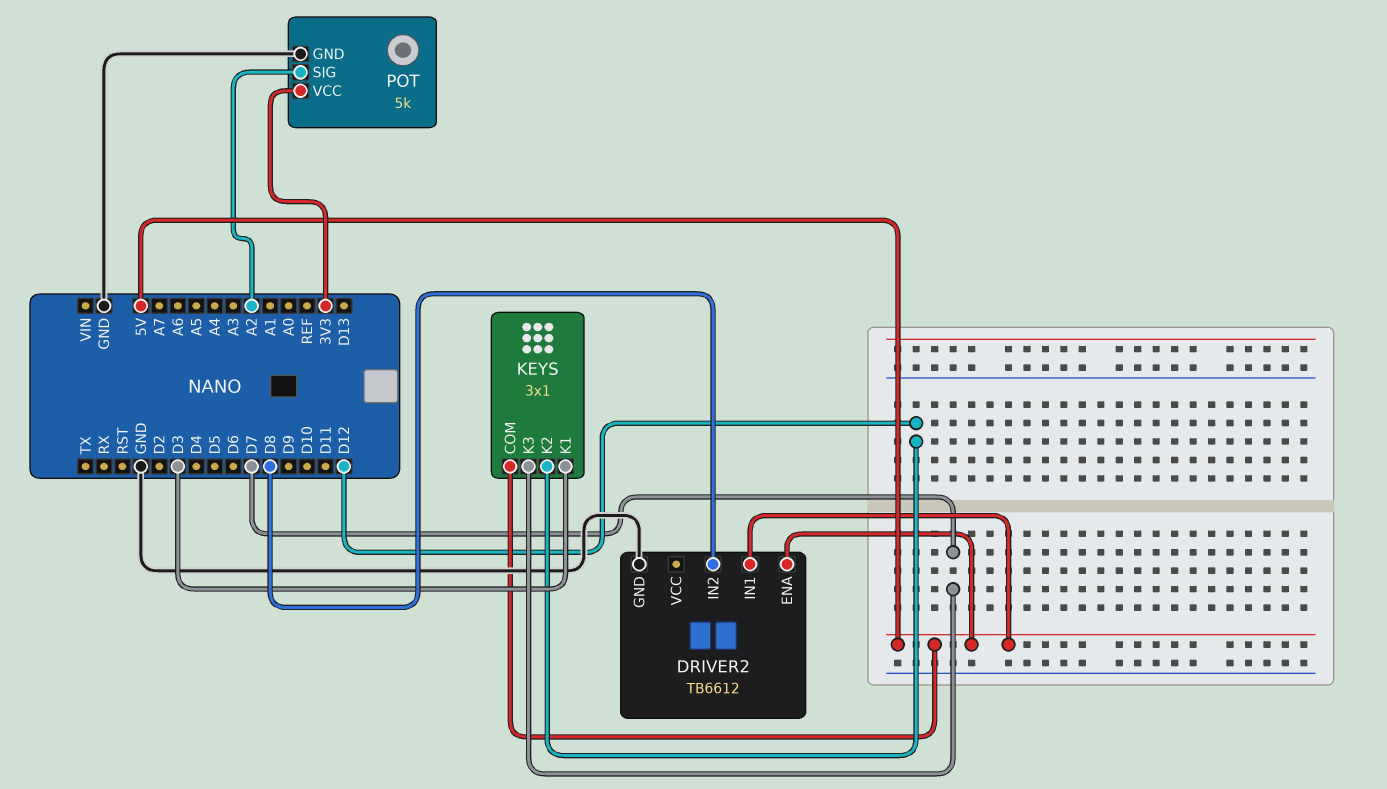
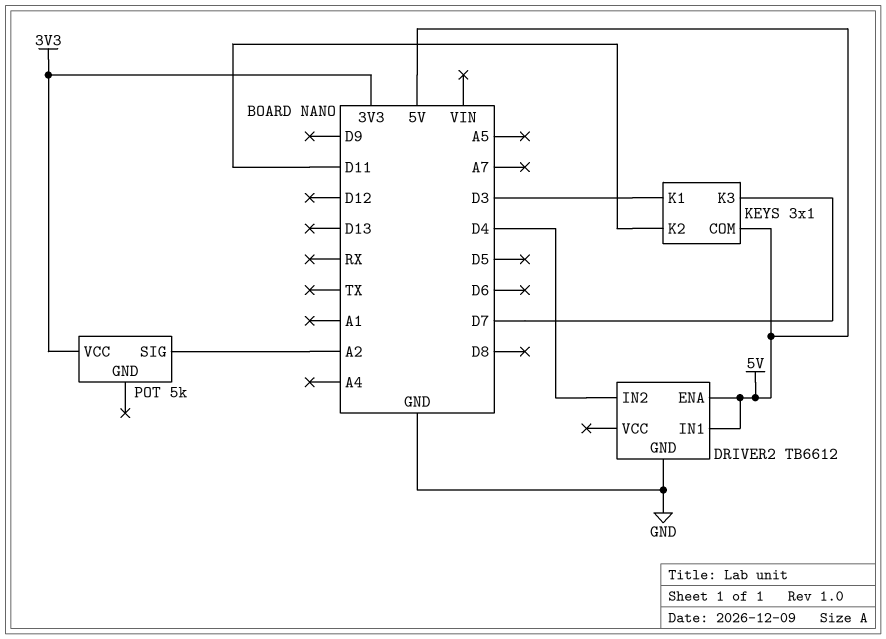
DRIVER2 pin IN2: D8 -> D4
KEYS pin K2: D12 -> D11
POT pin GND: GND -> none

